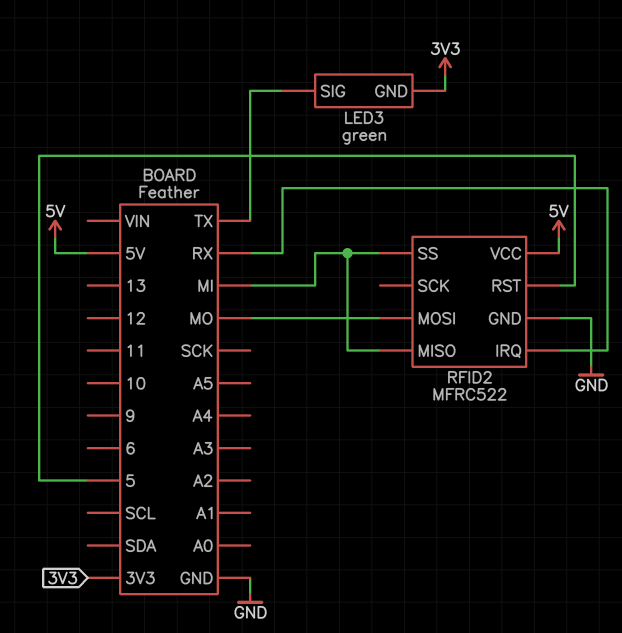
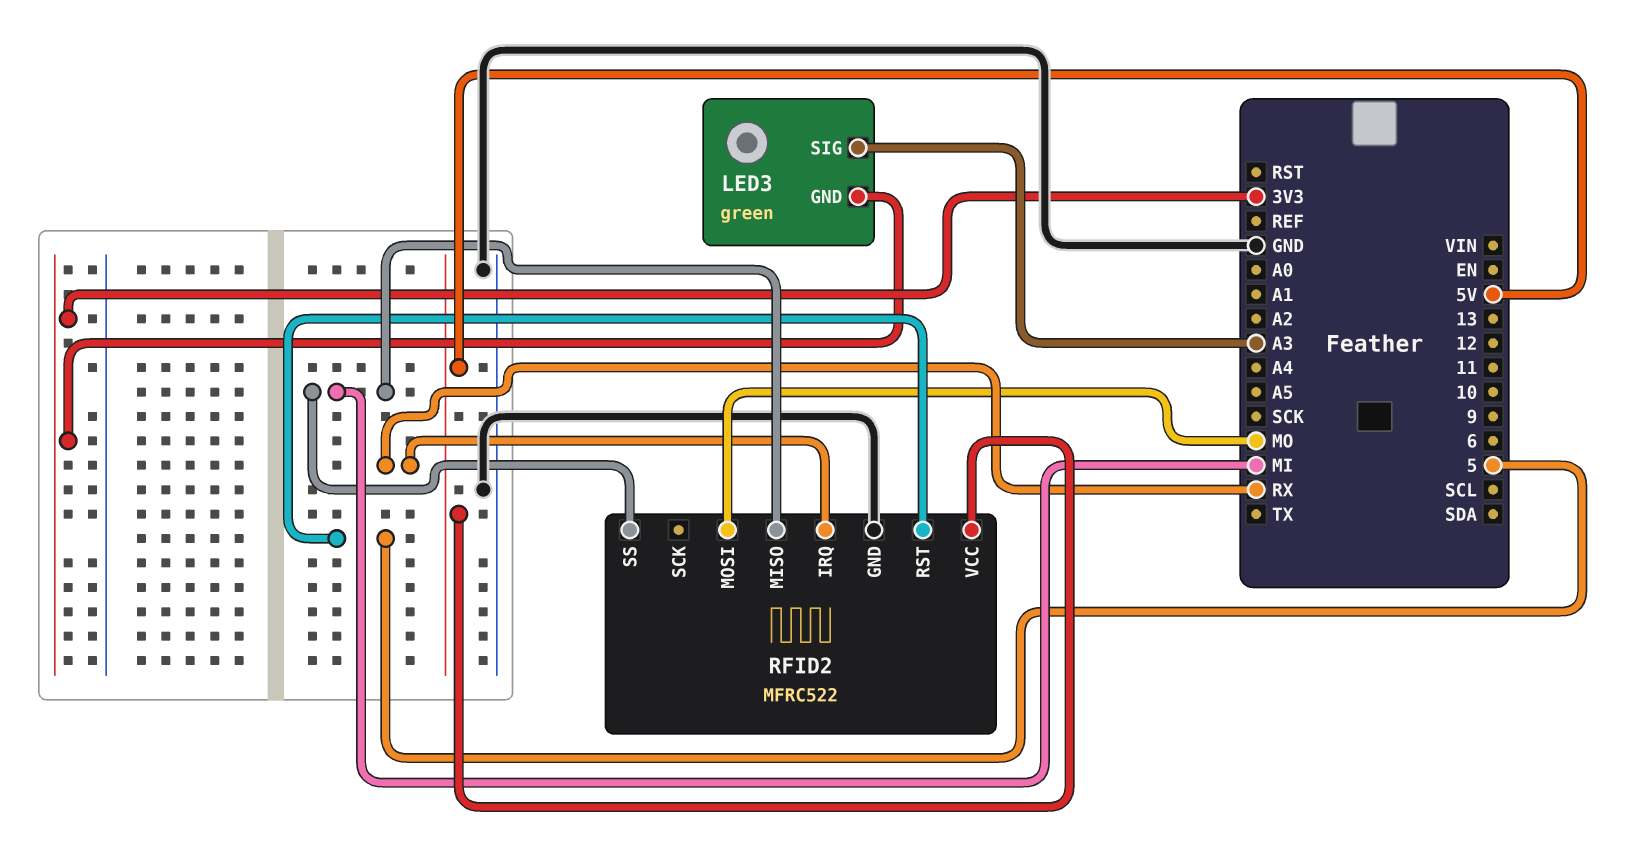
LED3 pin SIG: TX -> A3

